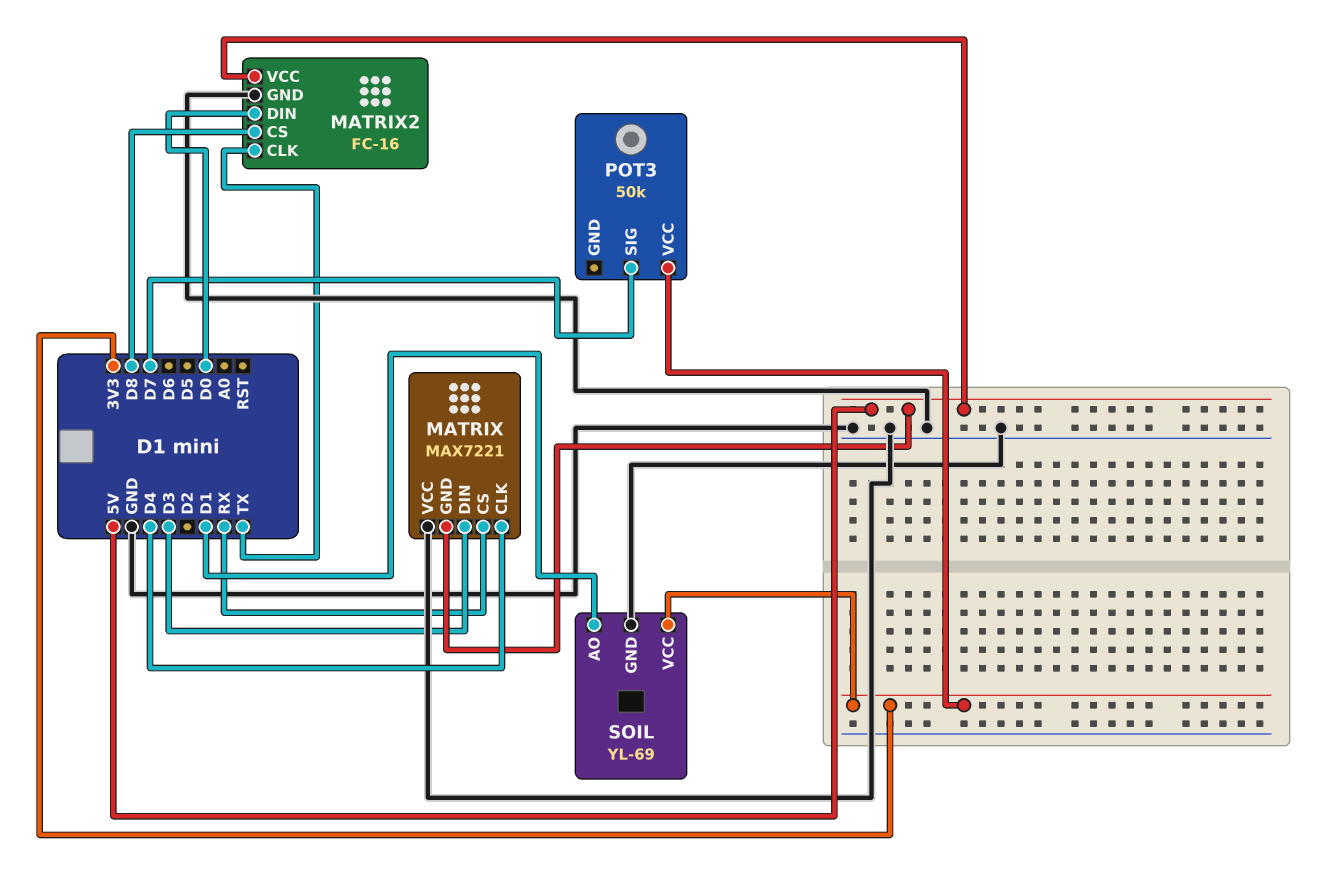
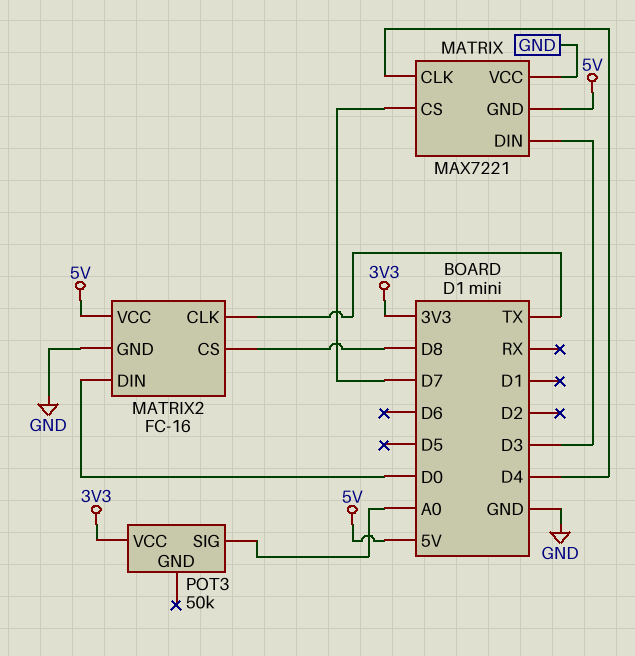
MATRIX pin CS: RX -> D7
POT3 pin SIG: D7 -> A0
SOIL: YL-69 -> none
SOIL pin AO: D1 -> none
SOIL pin GND: GND -> none
SOIL pin VCC: 3V3 -> none

